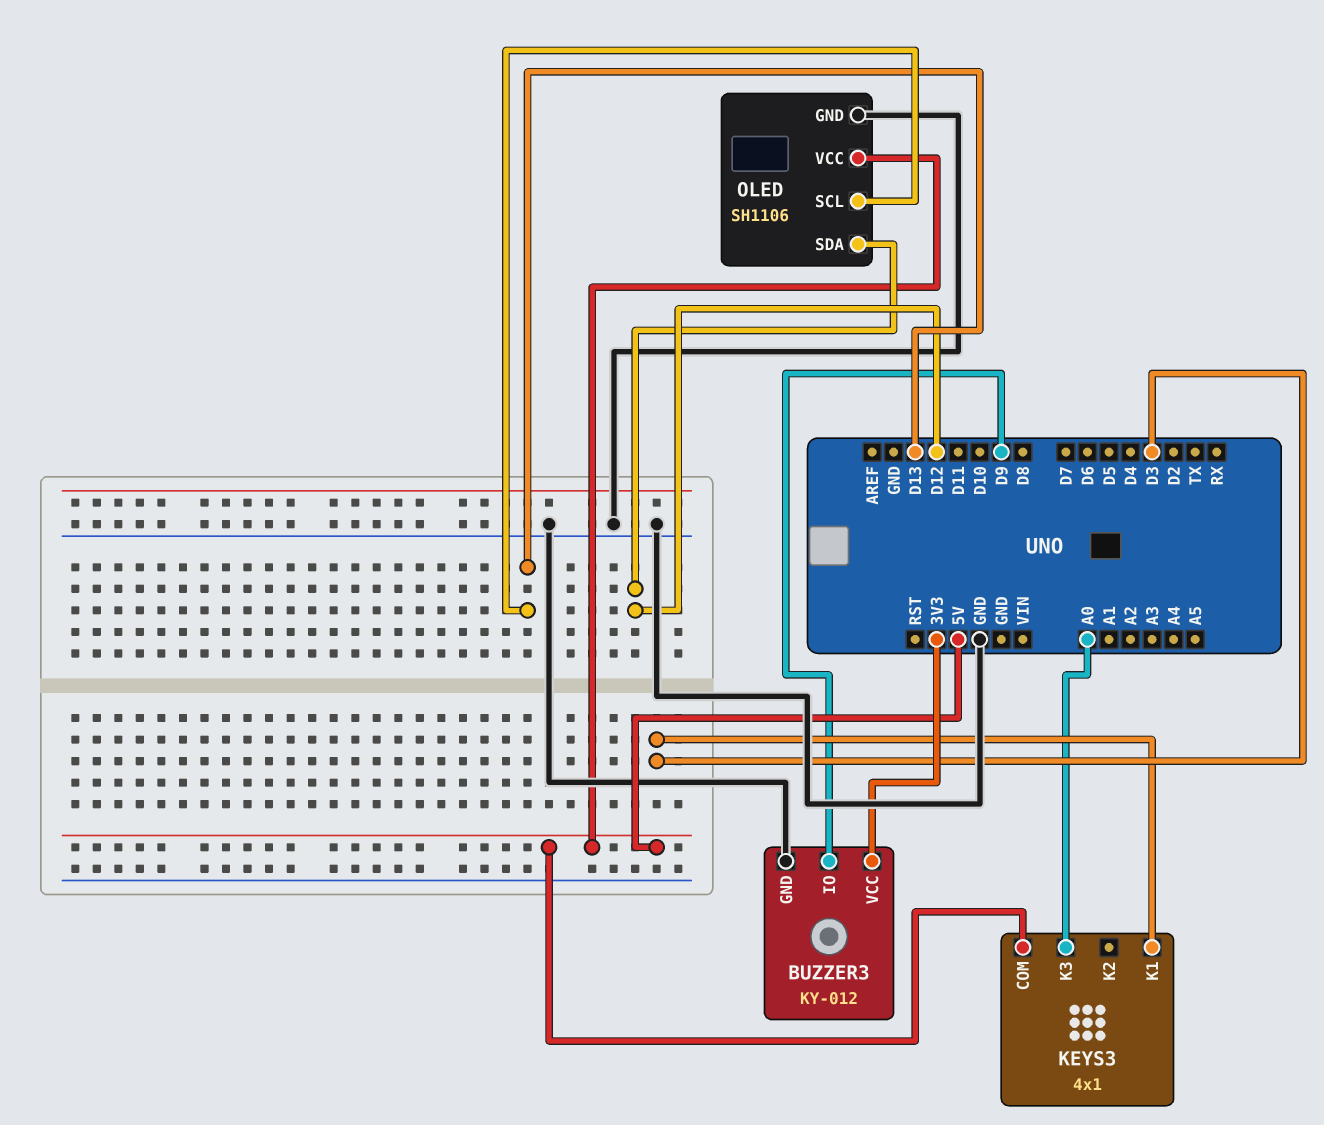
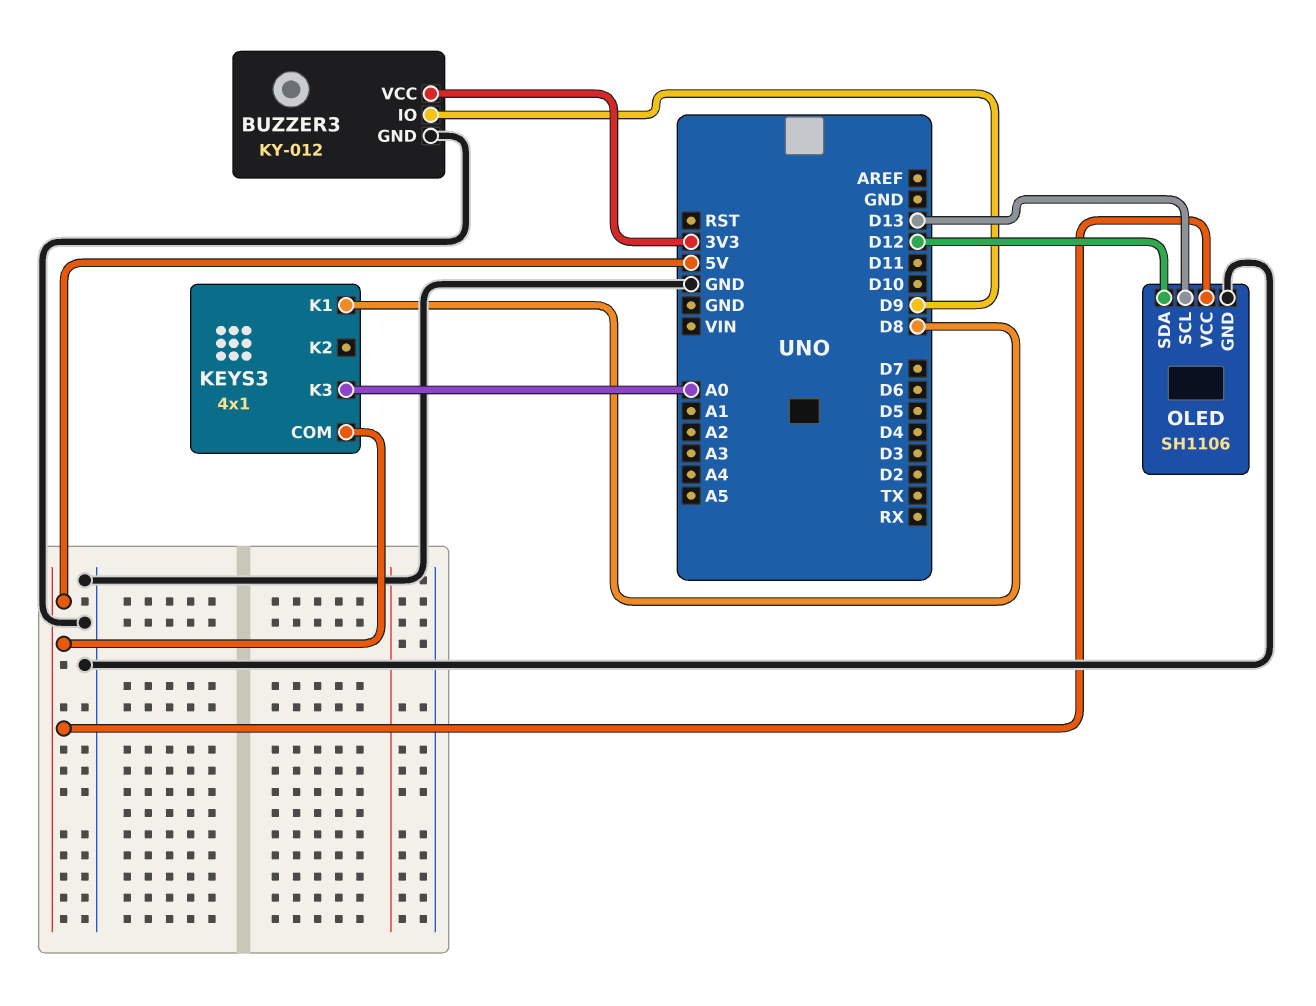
KEYS3 pin K1: D3 -> D8

